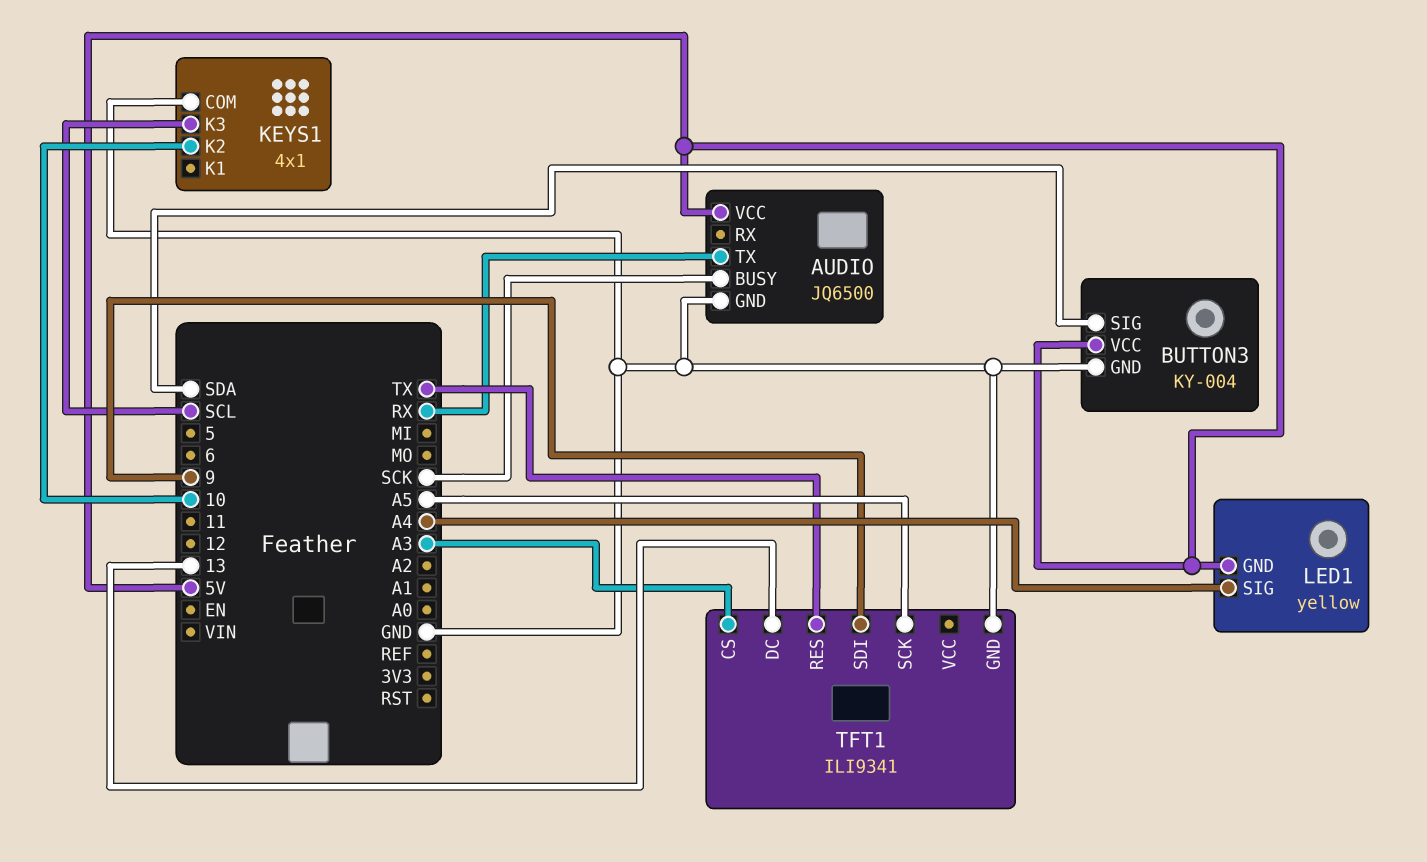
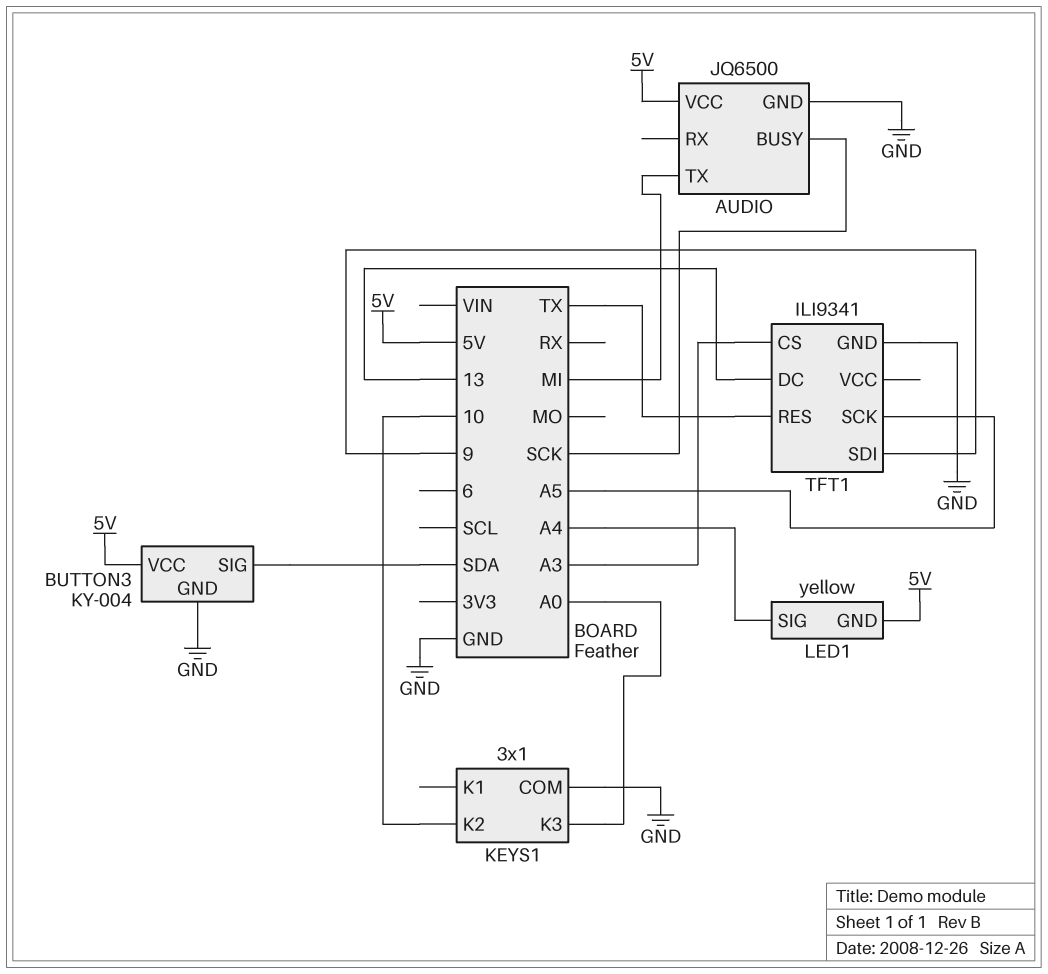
AUDIO pin TX: RX -> MI
KEYS1: 4x1 -> 3x1
KEYS1 pin K3: SCL -> A0

